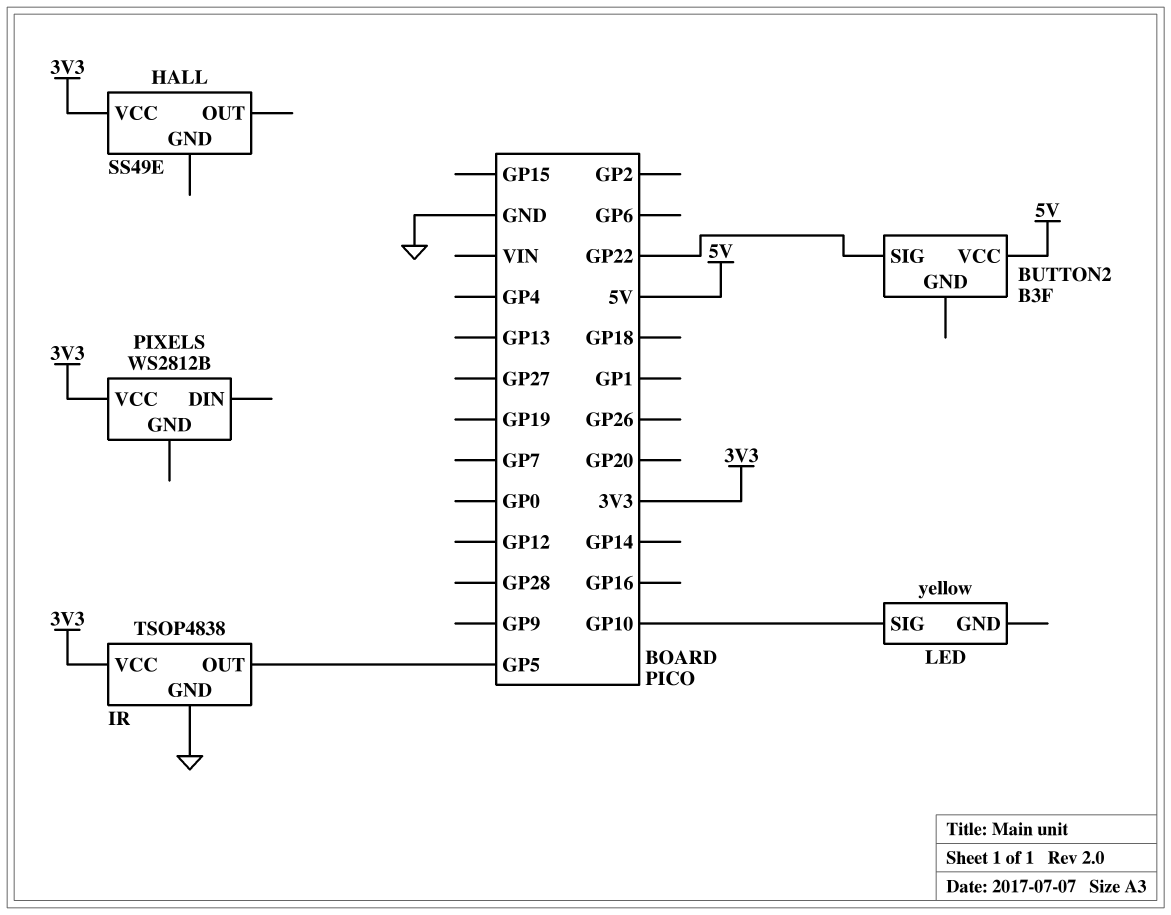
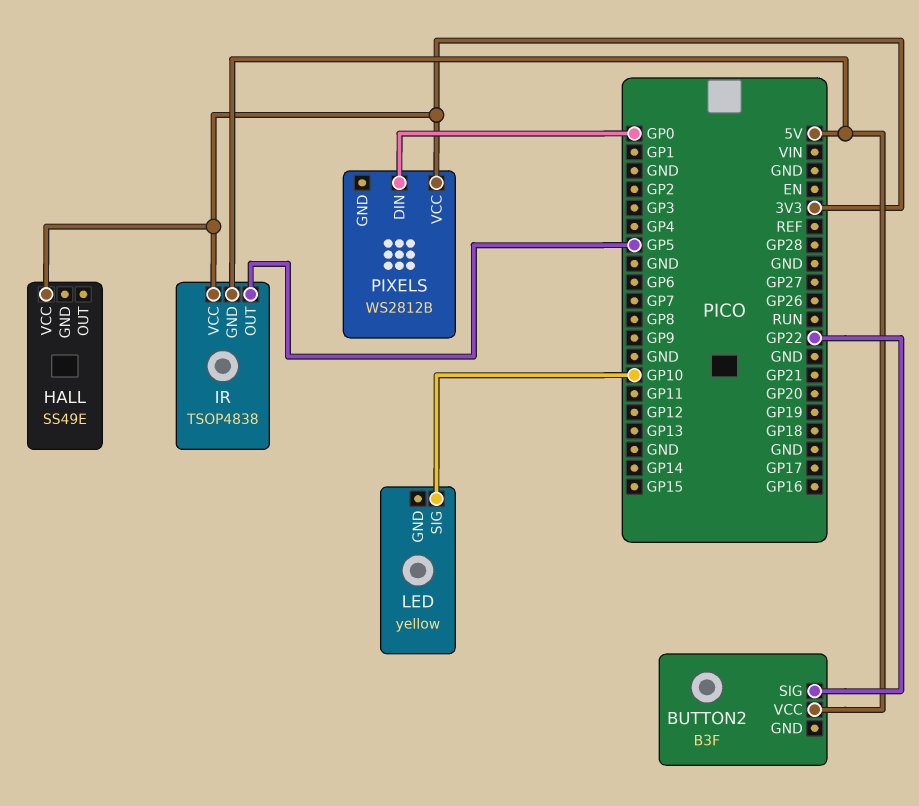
IR pin GND: GND -> 5V
PIXELS pin DIN: none -> GP0

